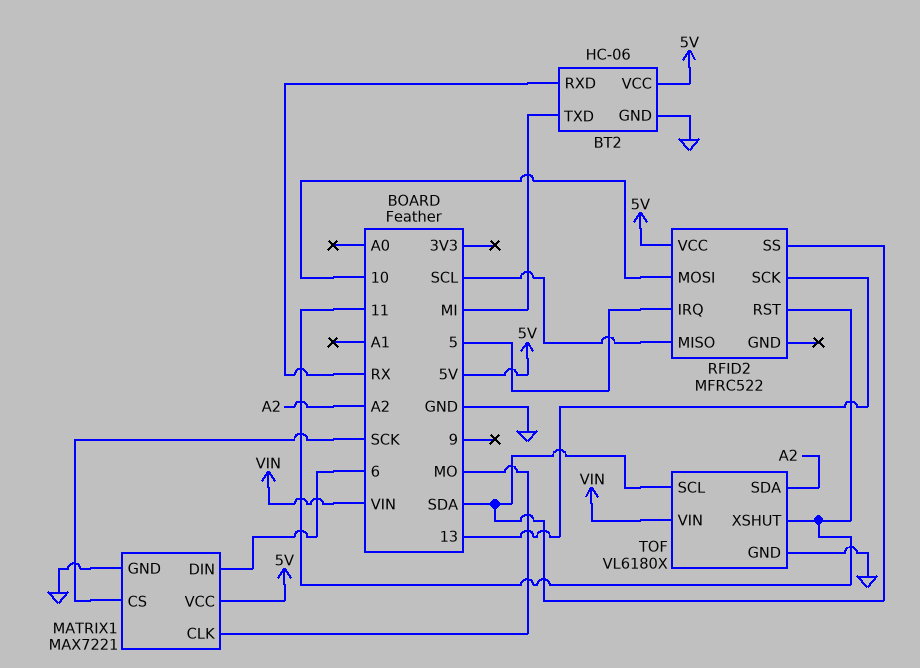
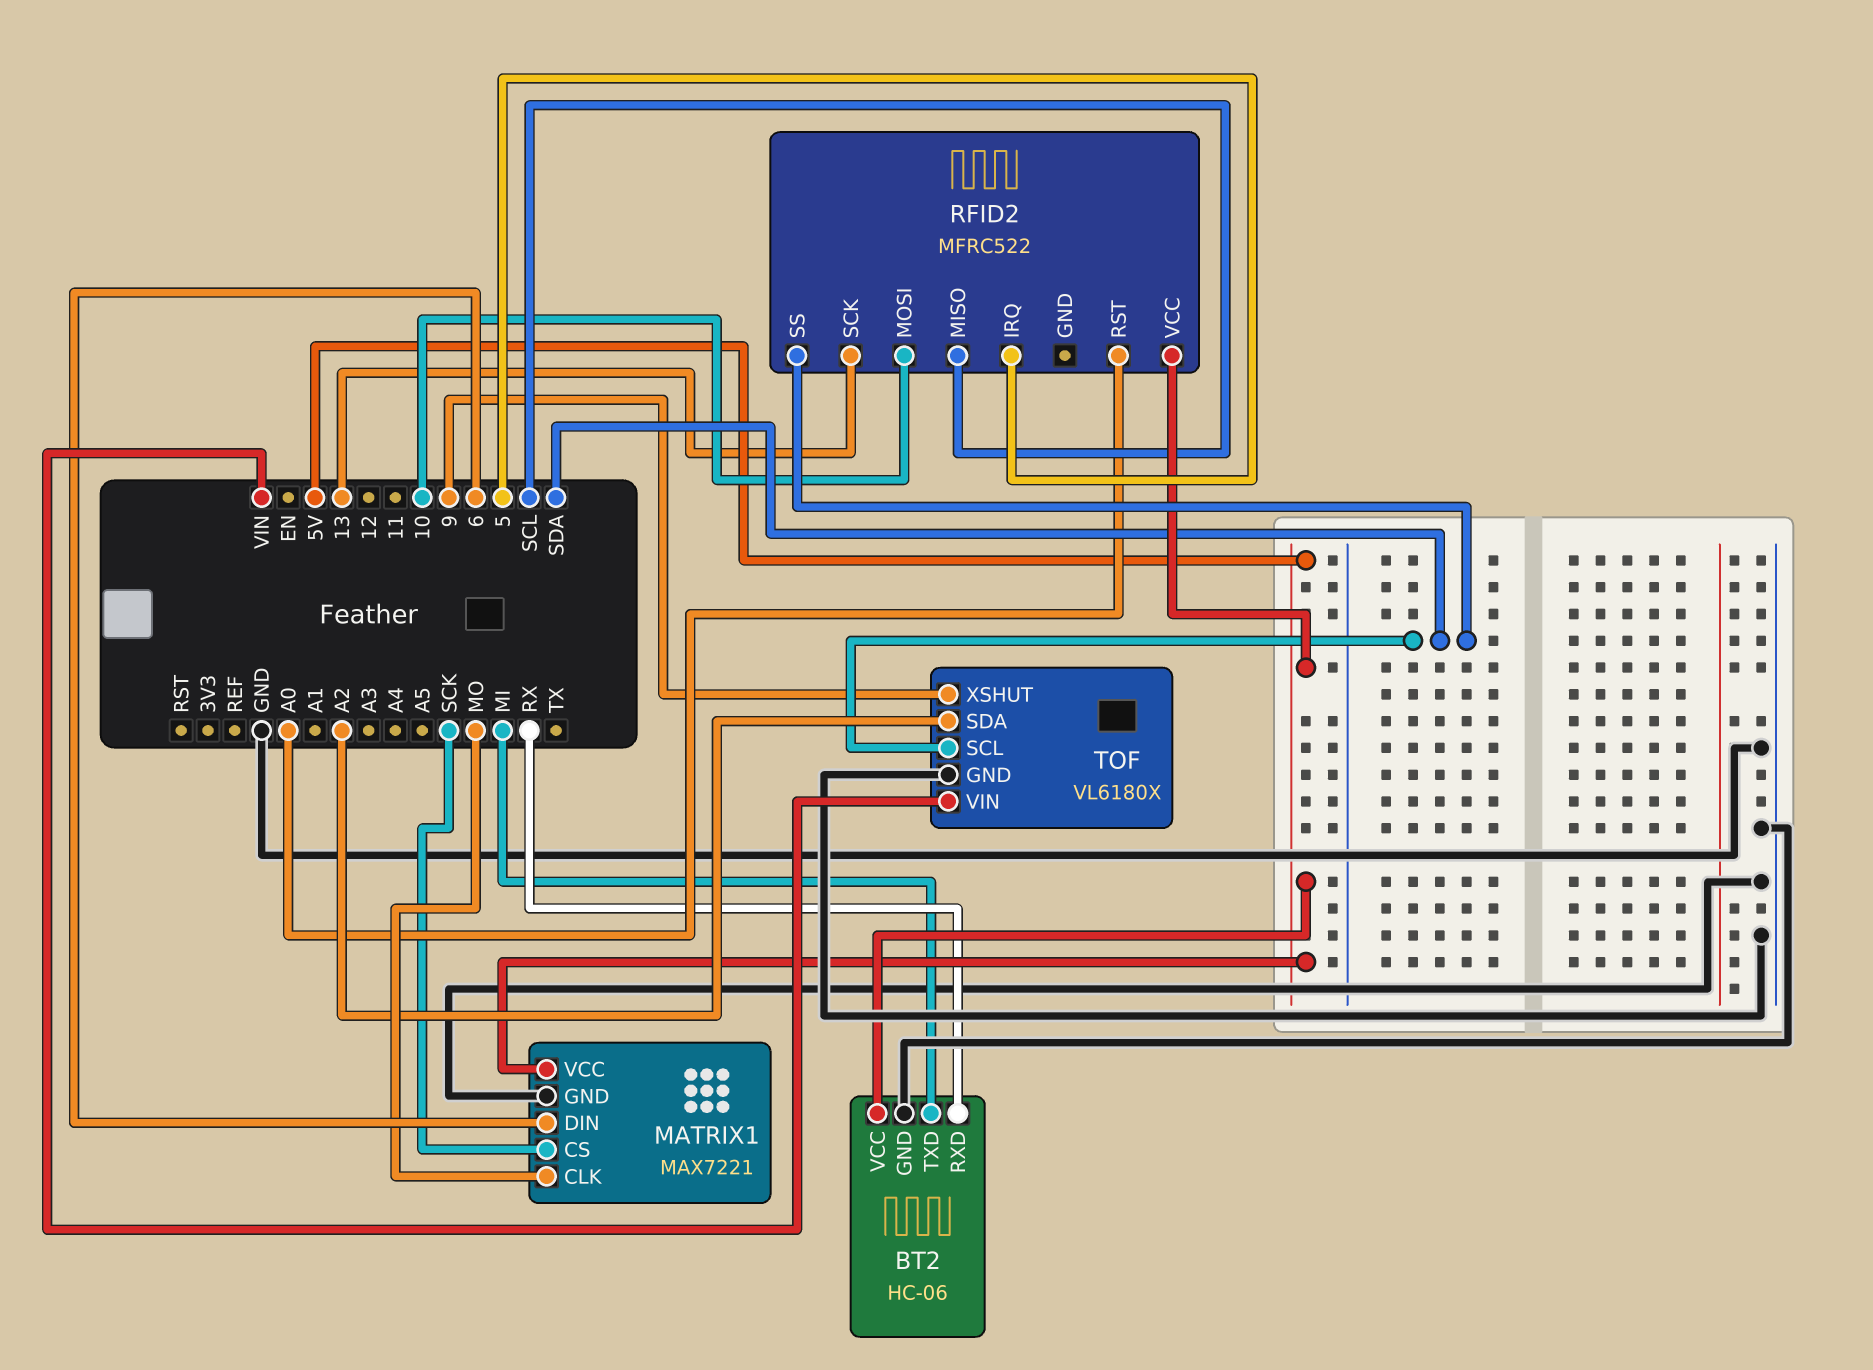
RFID2 pin RST: 11 -> A0
TOF pin XSHUT: 11 -> 9

